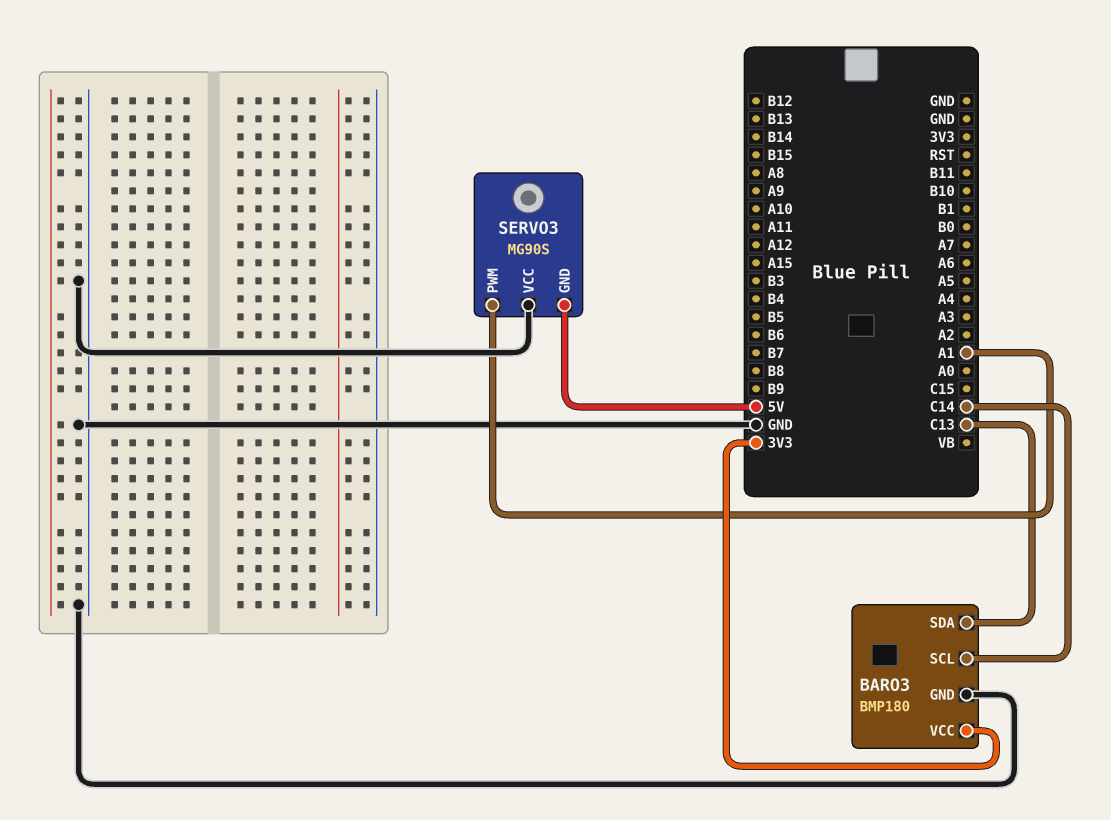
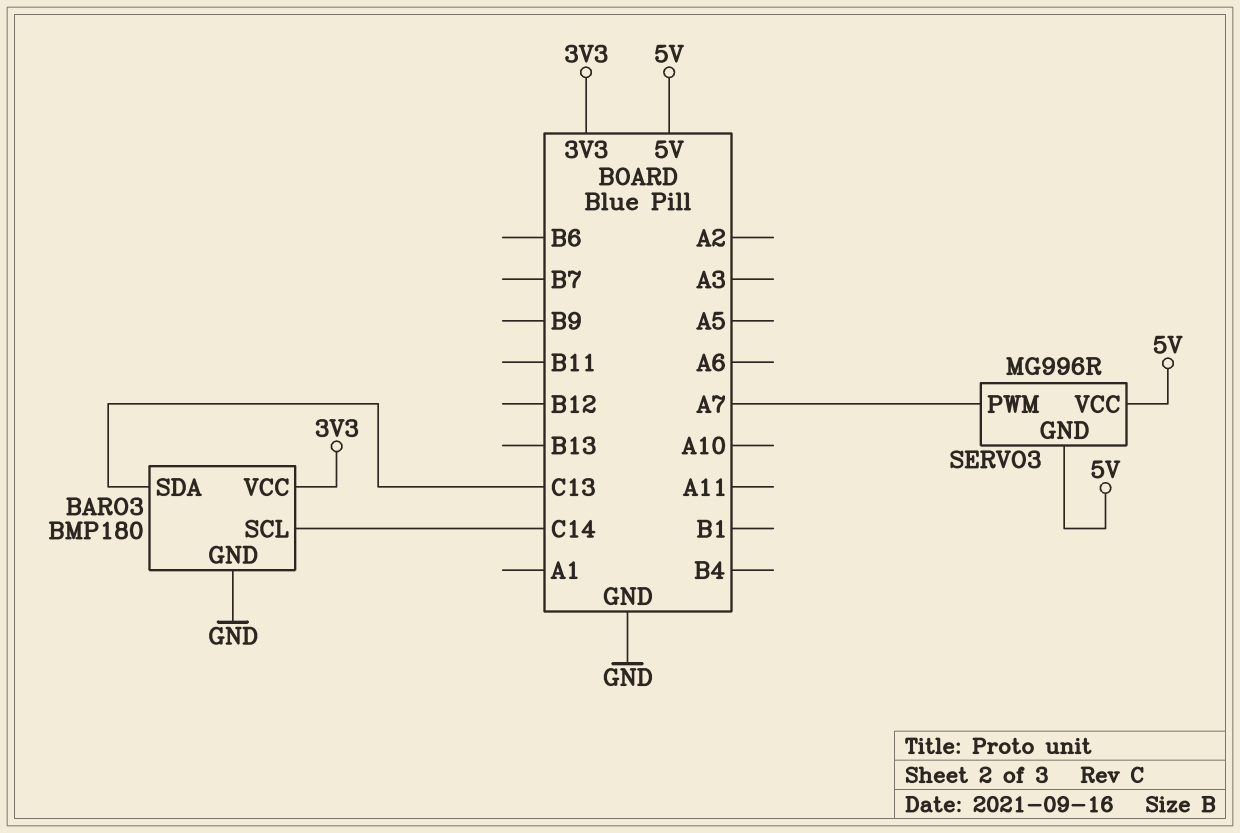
SERVO3: MG90S -> MG996R
SERVO3 pin PWM: A1 -> A7
SERVO3 pin VCC: GND -> 5V

